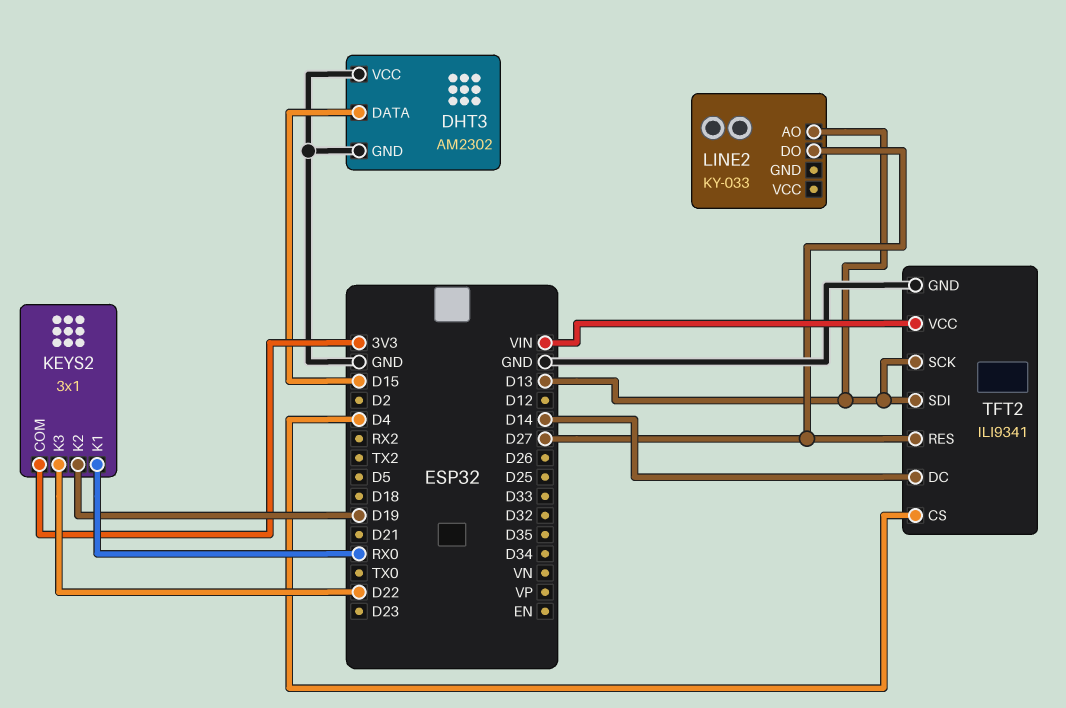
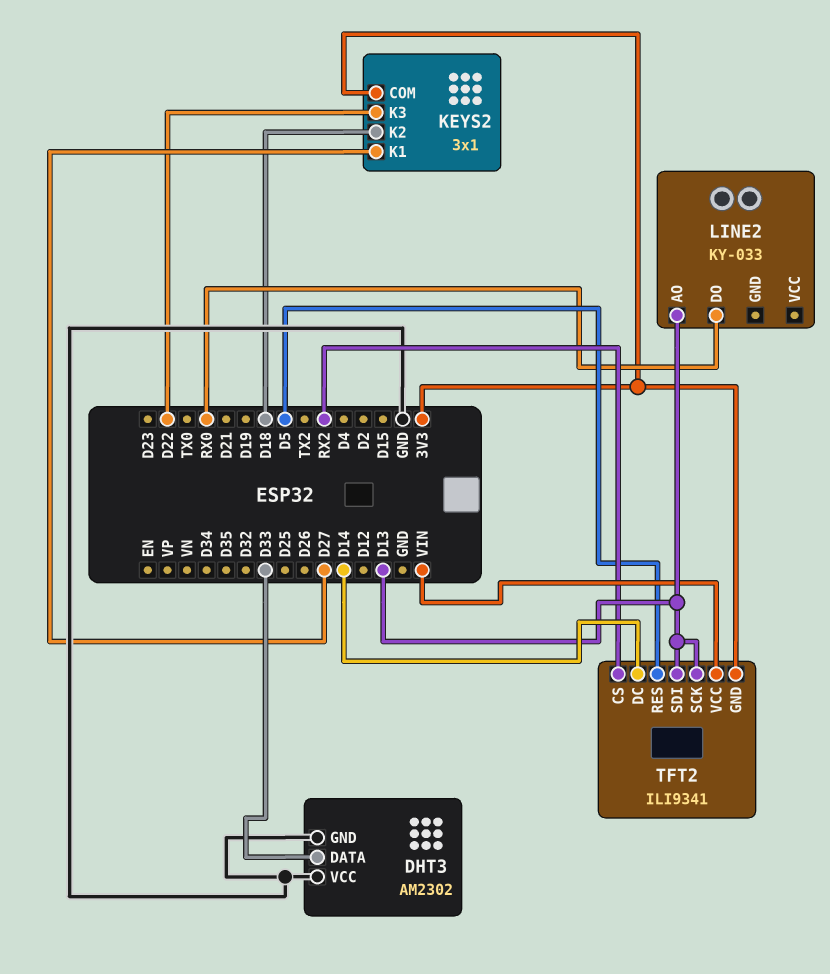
DHT3 pin DATA: D15 -> D33
KEYS2 pin K1: RX0 -> D27
KEYS2 pin K2: D19 -> D18
LINE2 pin DO: D27 -> RX0
TFT2 pin CS: D4 -> RX2
TFT2 pin GND: GND -> 3V3
TFT2 pin RES: D27 -> D5

